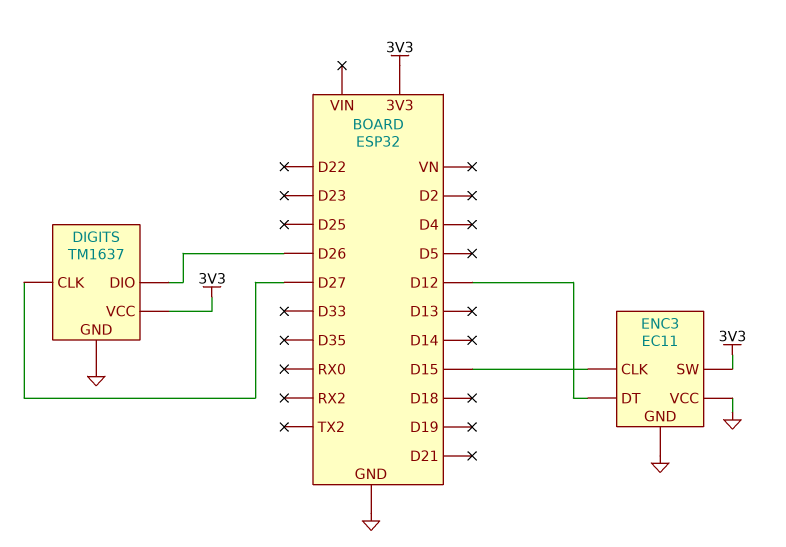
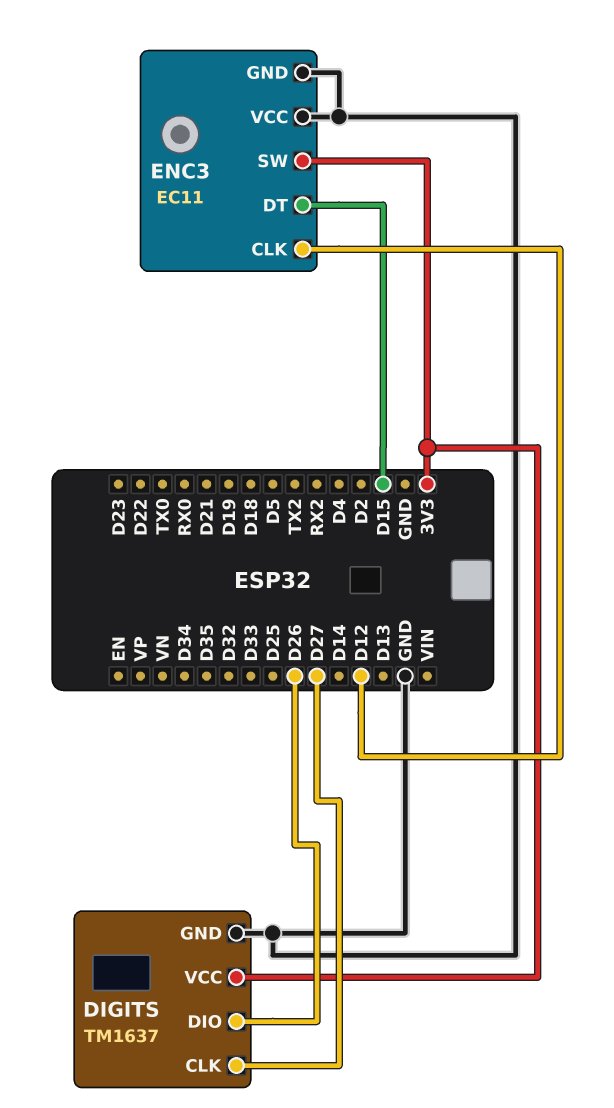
ENC3 pin CLK: D15 -> D12
ENC3 pin DT: D12 -> D15

